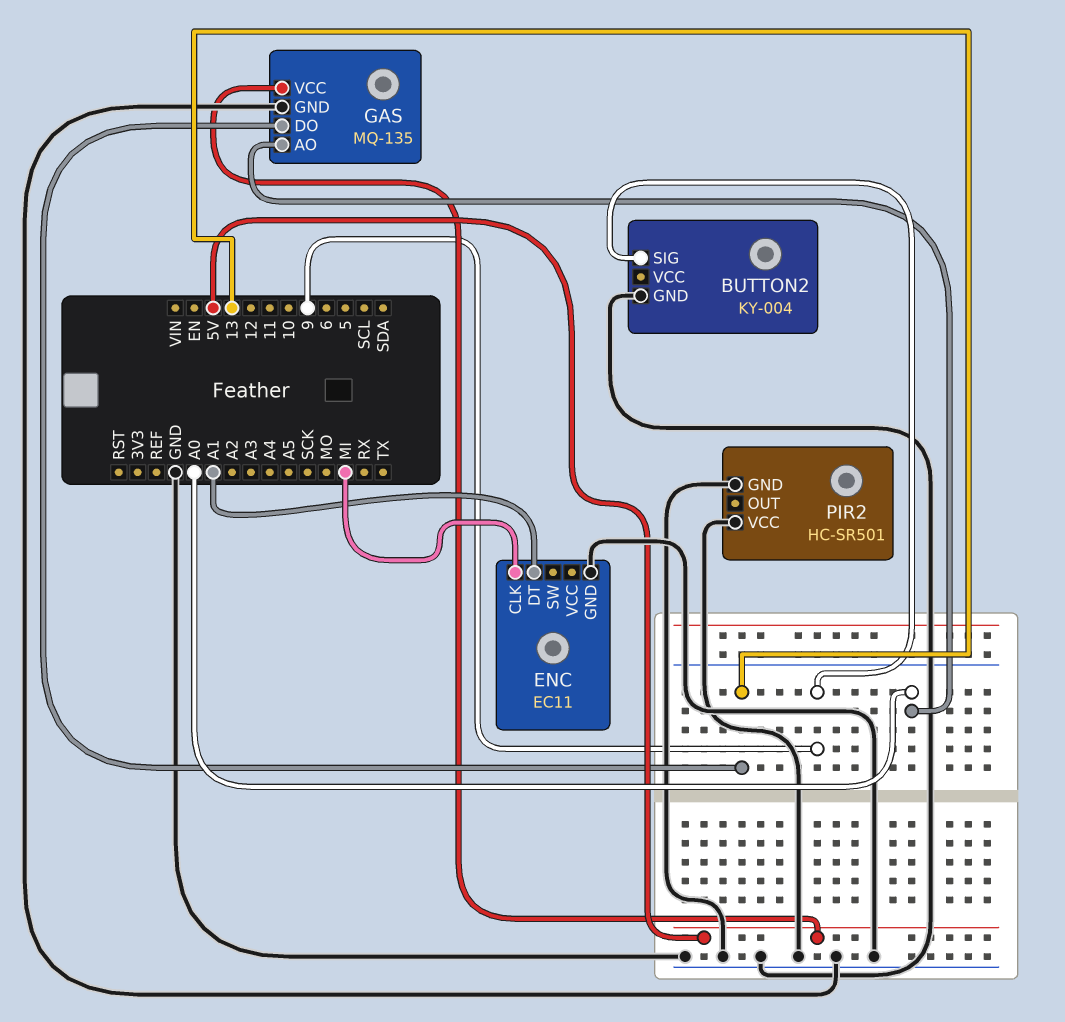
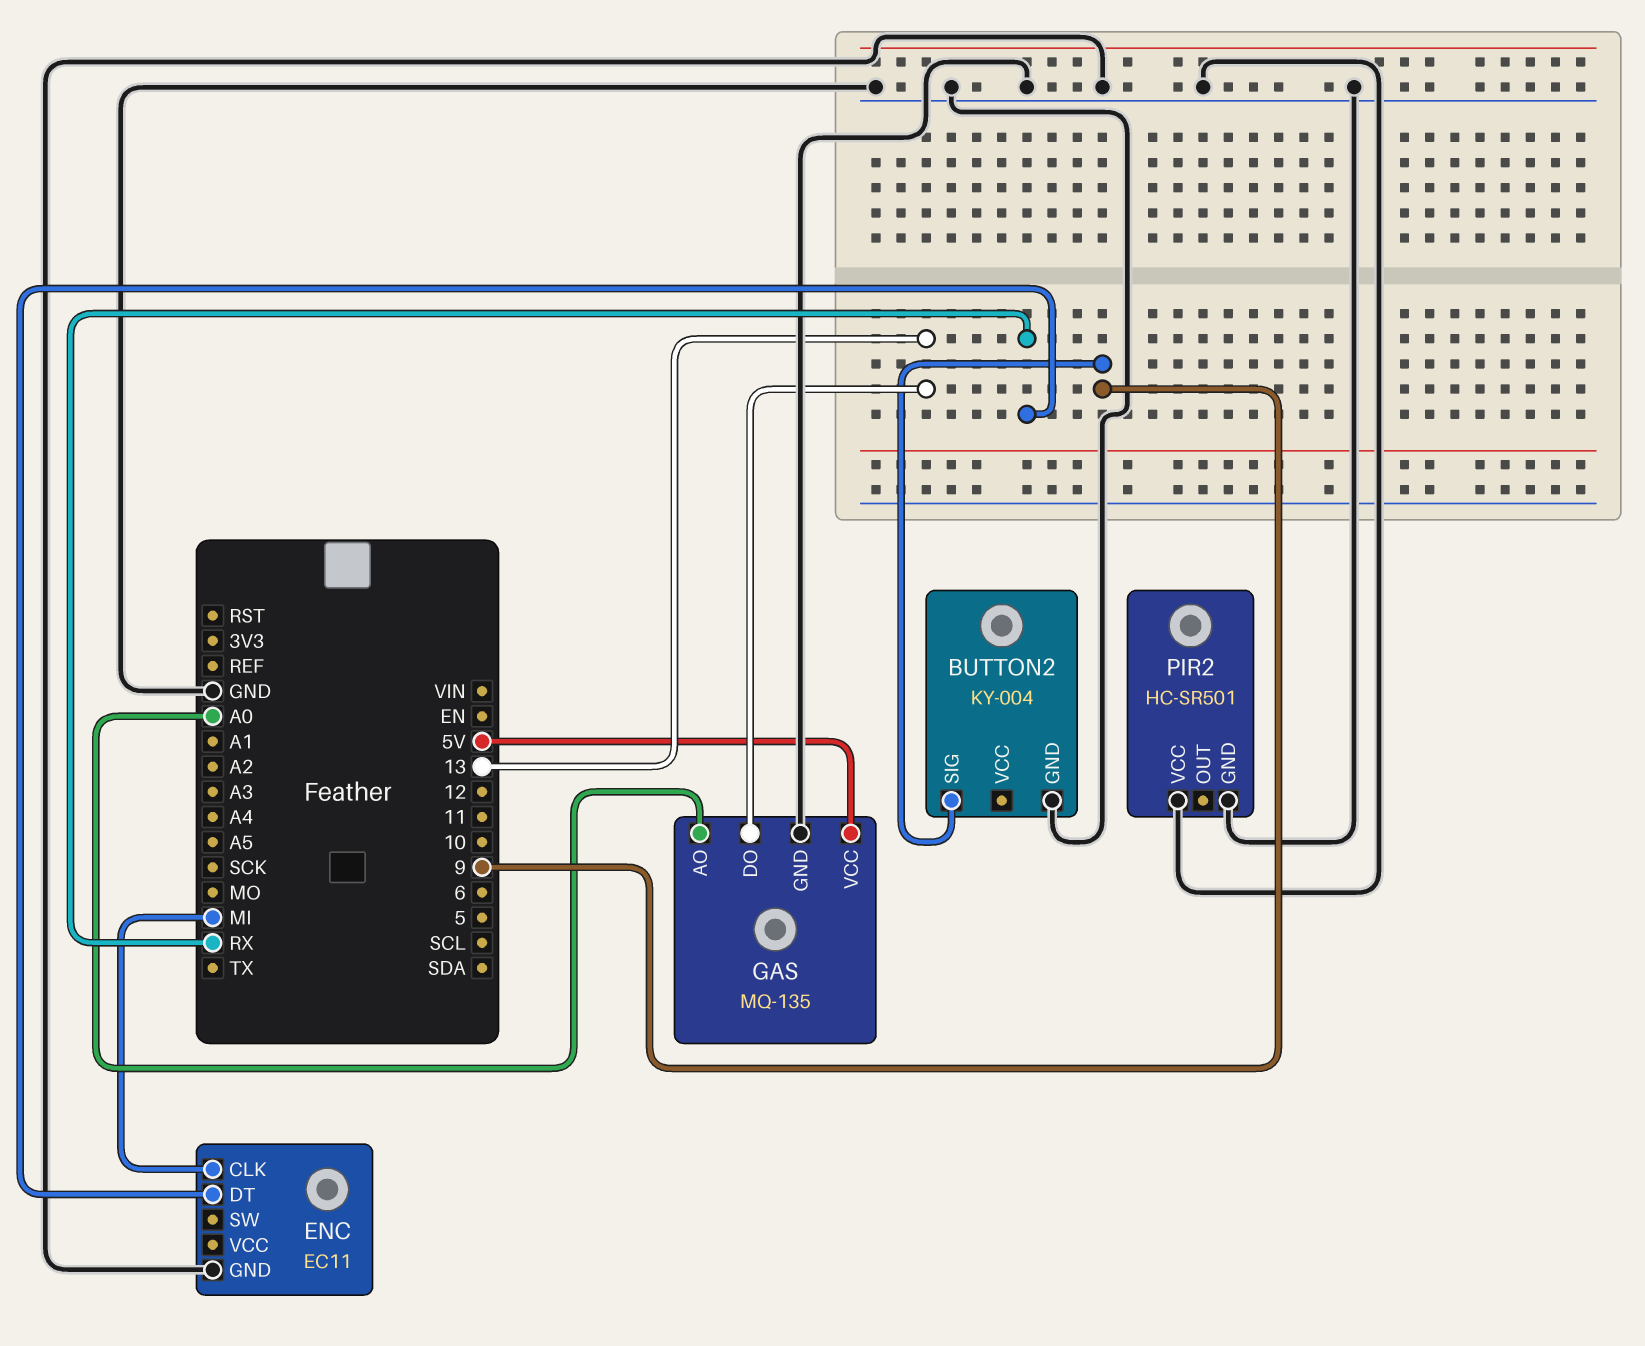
ENC pin DT: A1 -> RX

